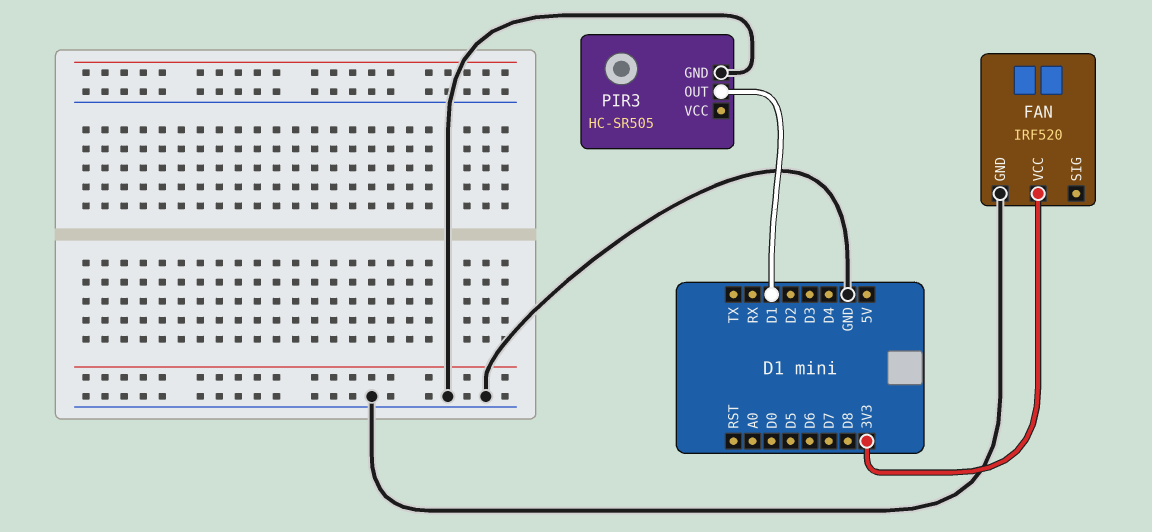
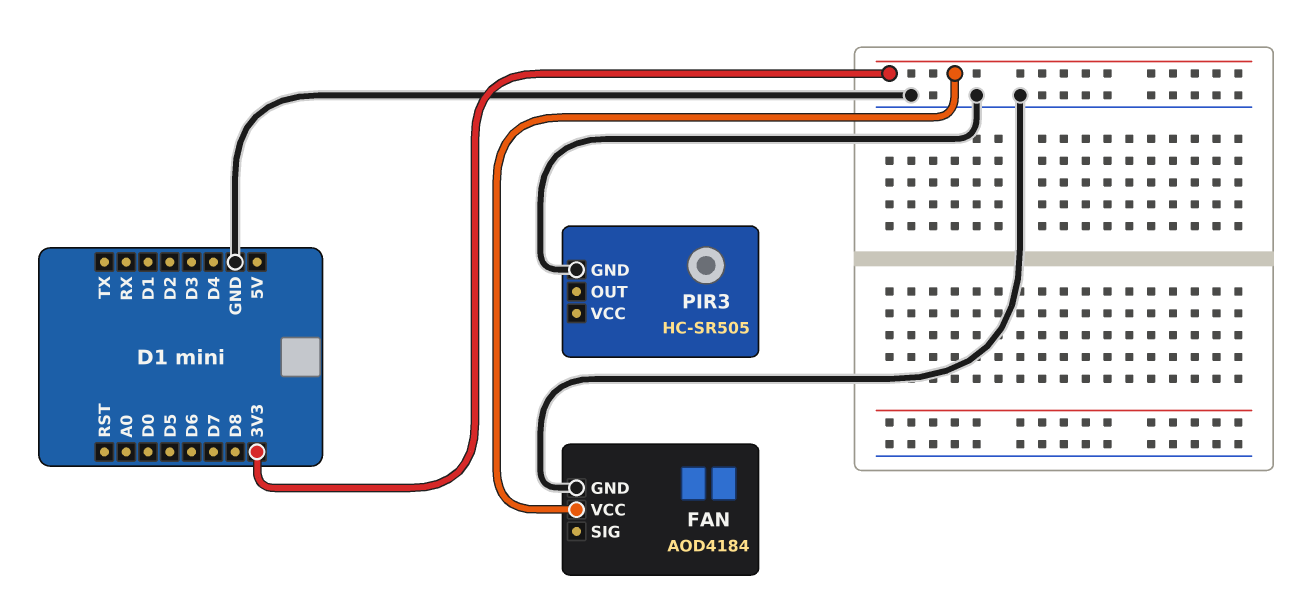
FAN: IRF520 -> AOD4184
PIR3 pin OUT: D1 -> none

